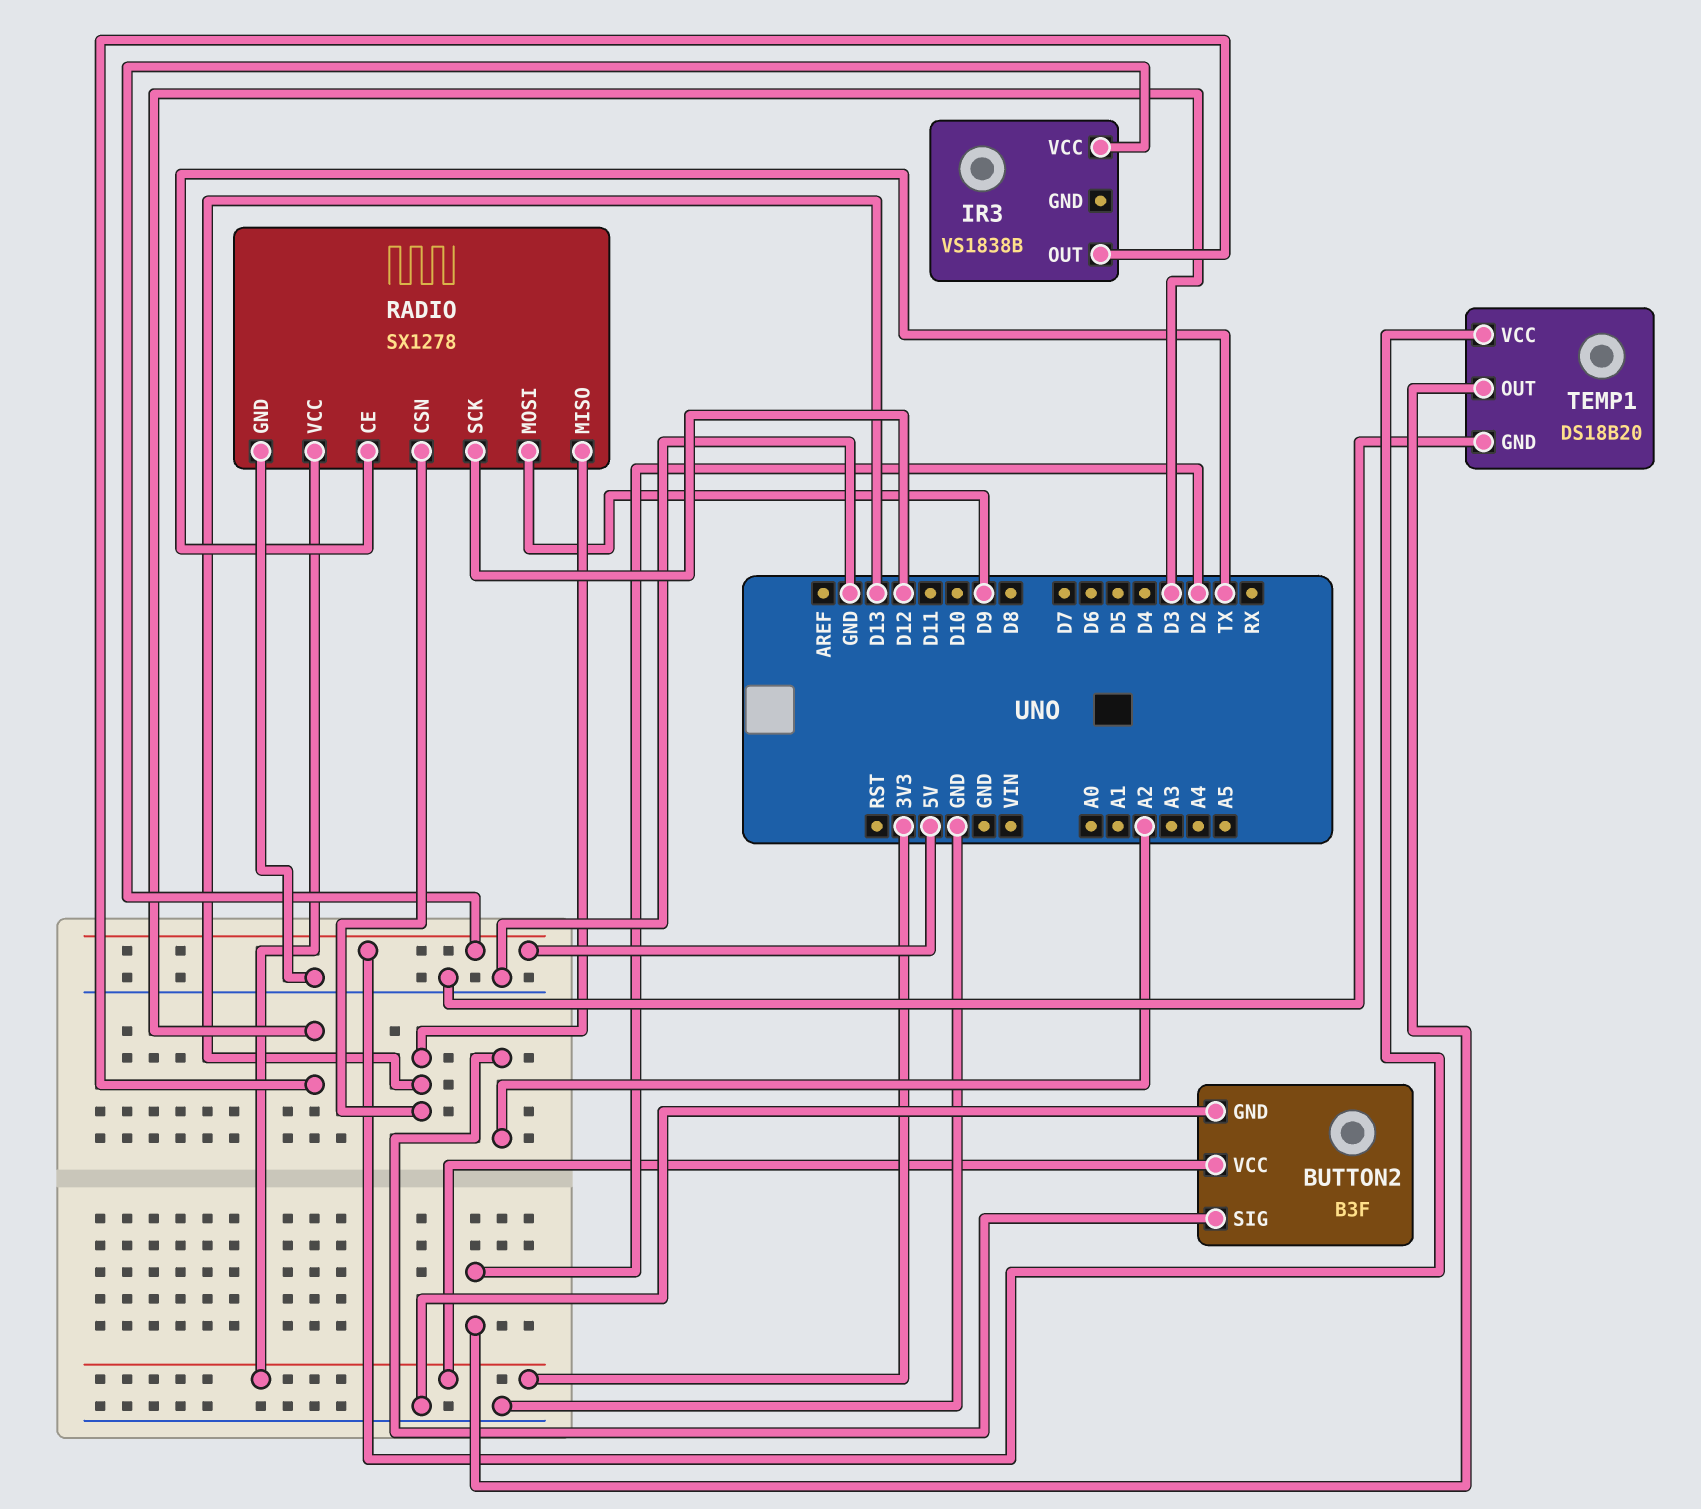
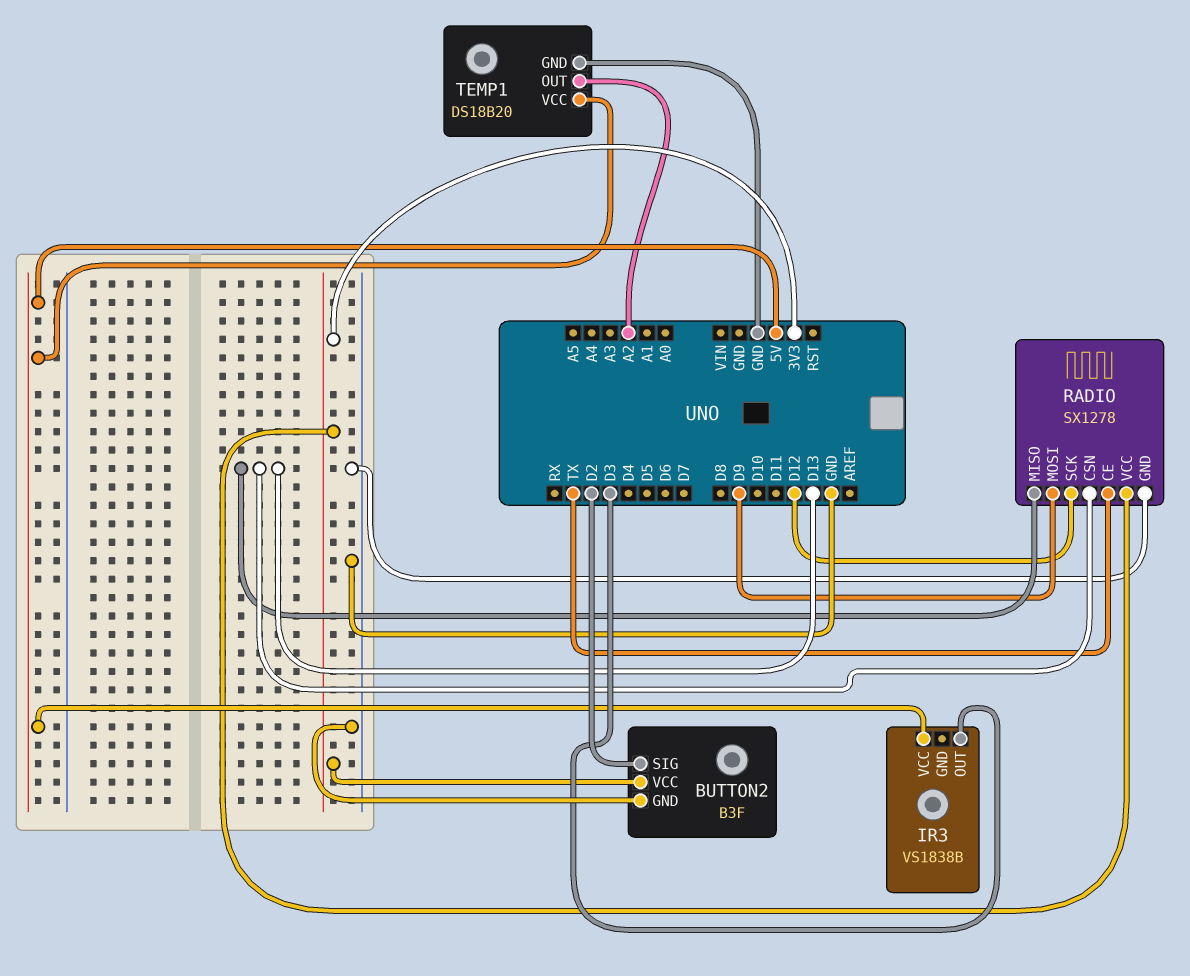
BUTTON2 pin SIG: A2 -> D2
TEMP1 pin OUT: D2 -> A2

